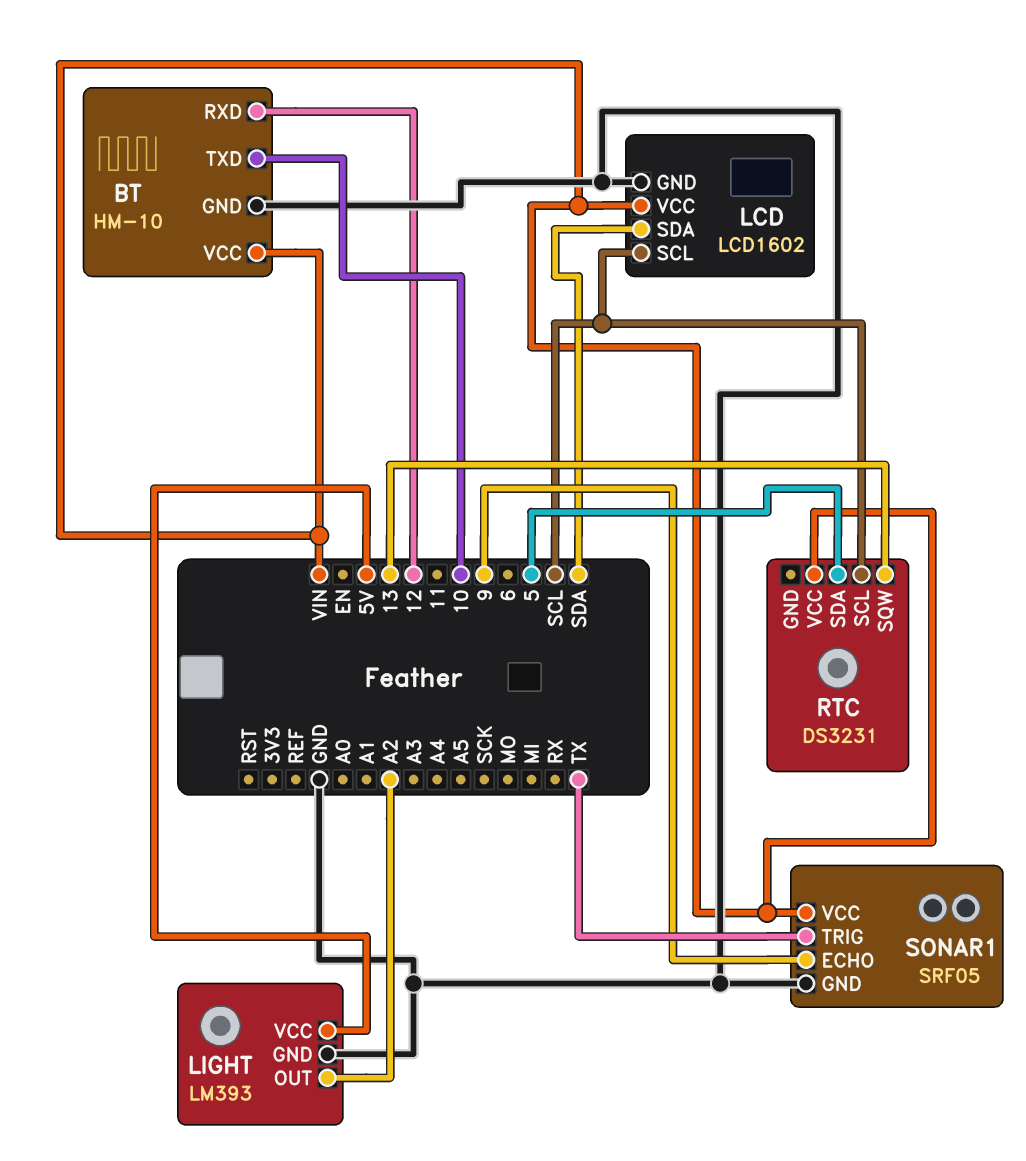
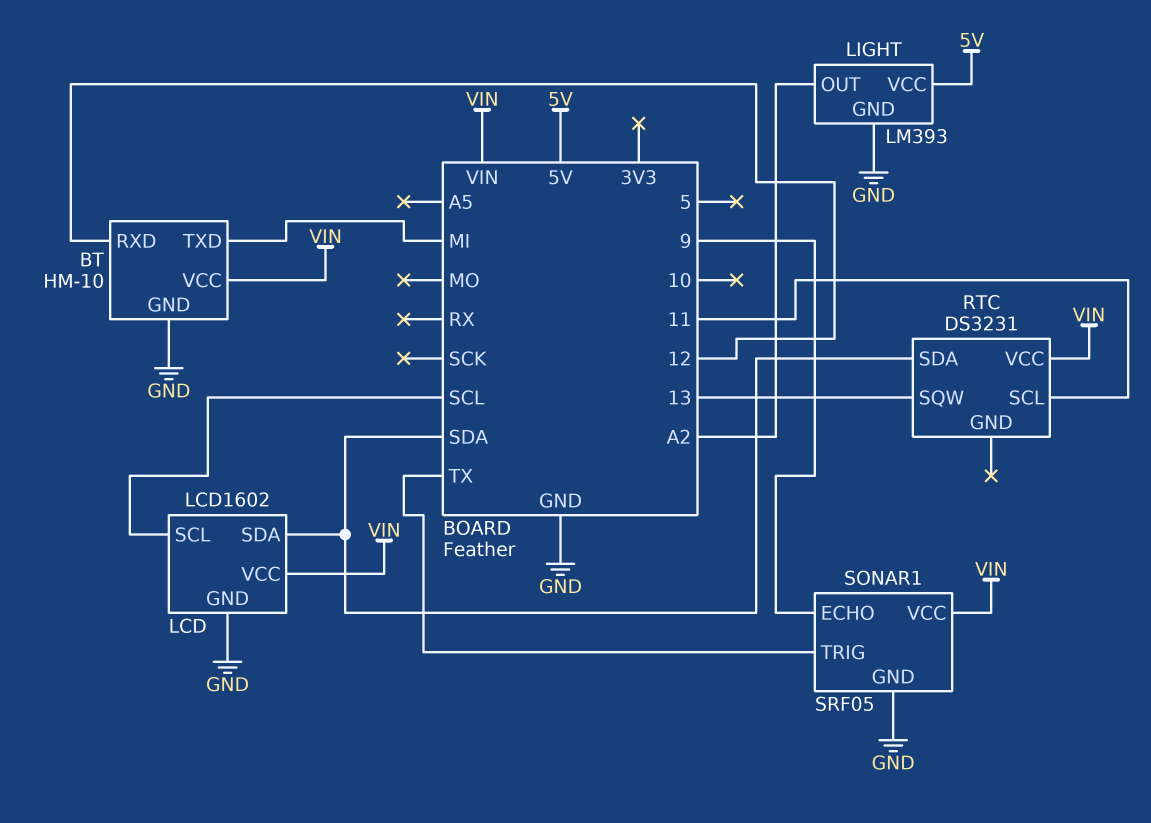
BT pin TXD: 10 -> MI
RTC pin SCL: SCL -> 11
RTC pin SDA: 5 -> SDA

